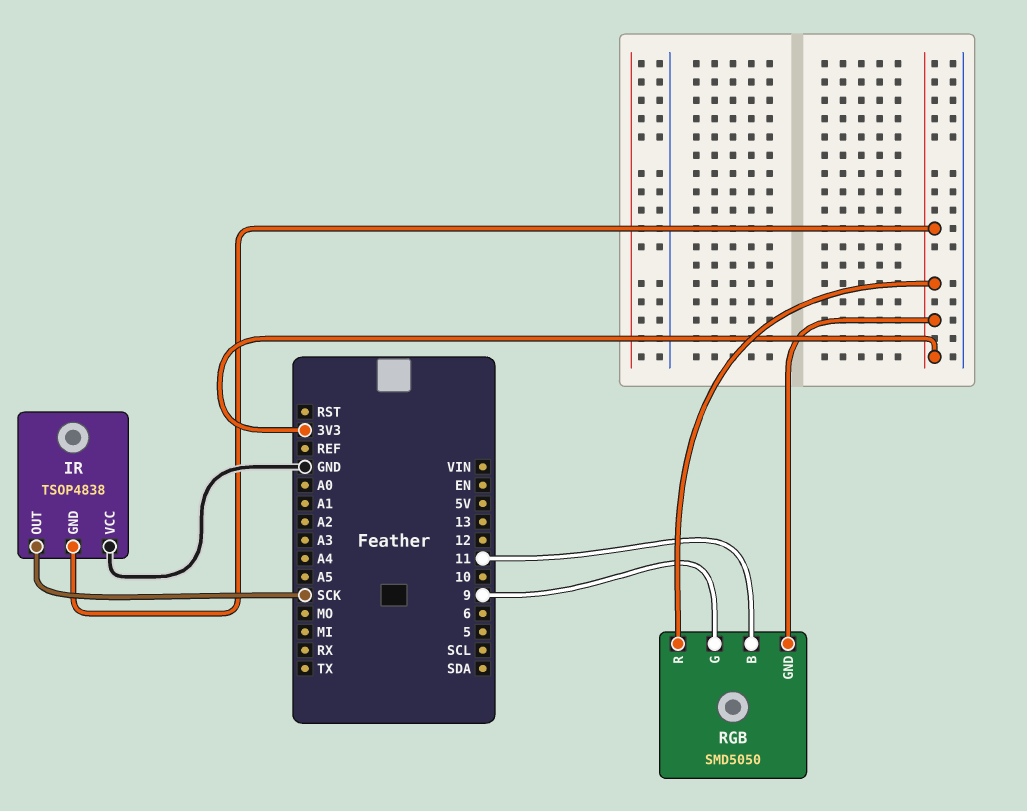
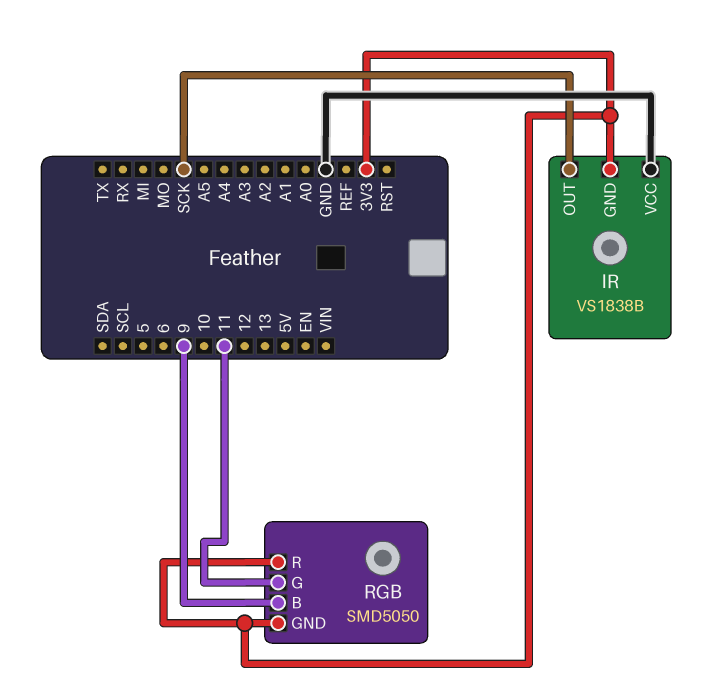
IR: TSOP4838 -> VS1838B
RGB pin B: 11 -> 9
RGB pin G: 9 -> 11

